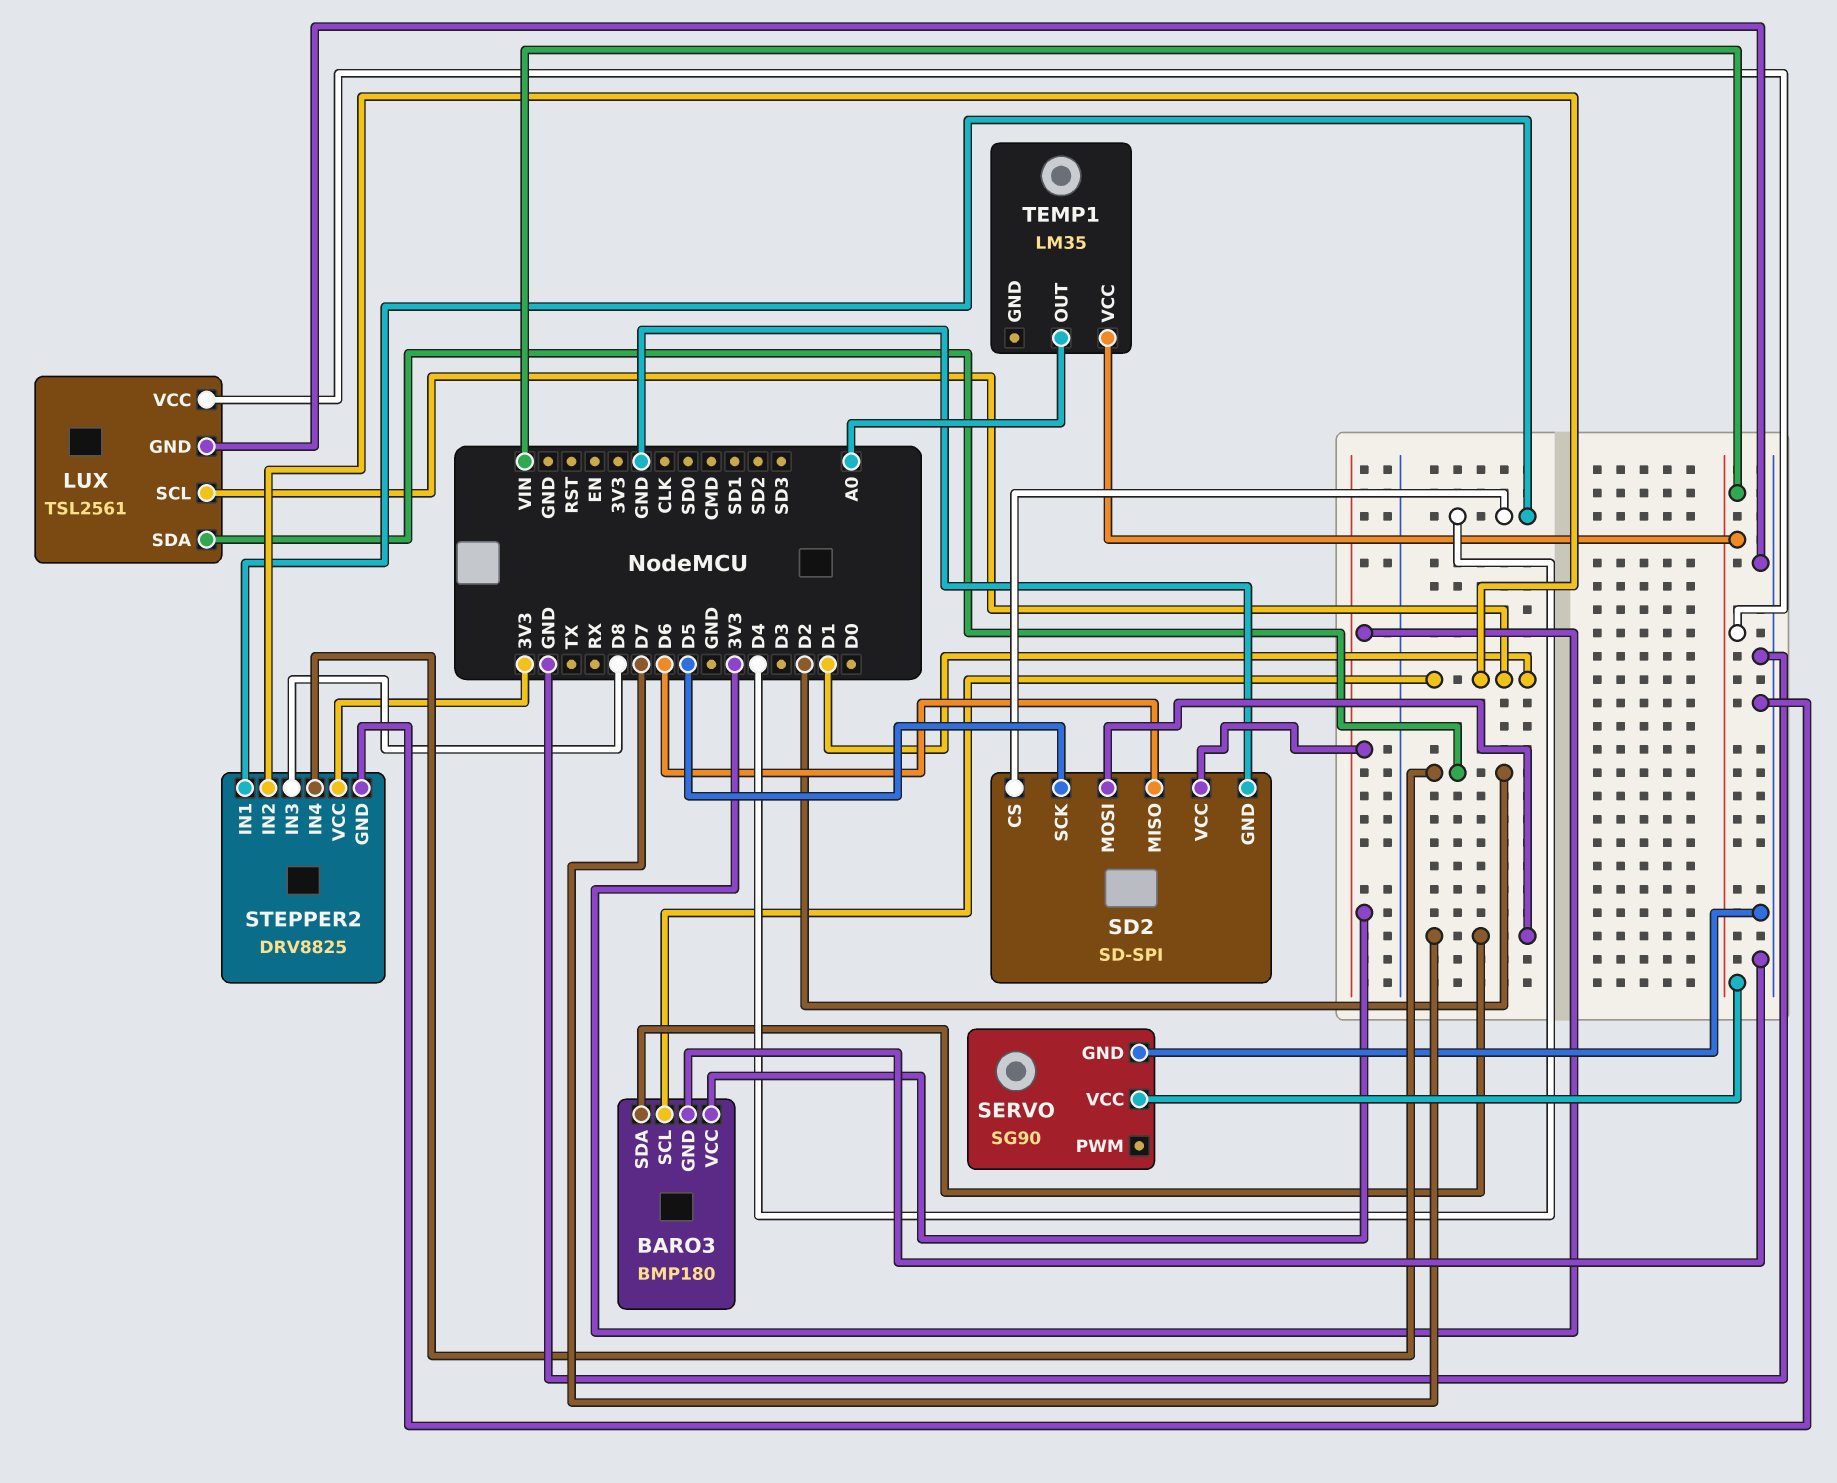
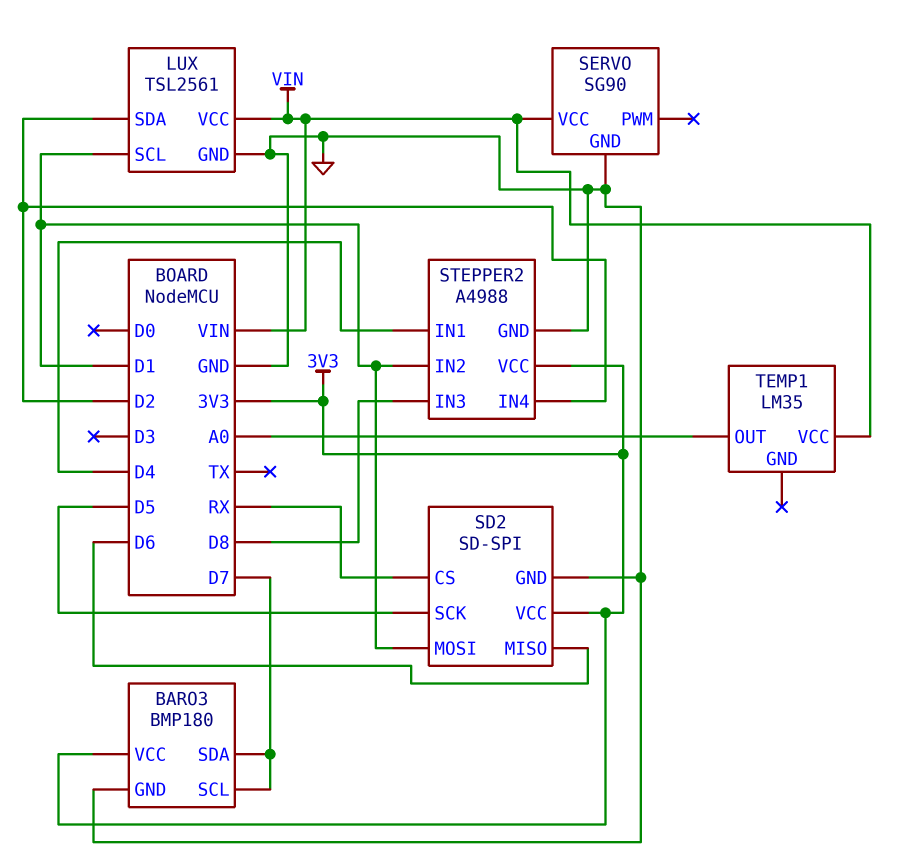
BARO3 pin SCL: D1 -> D7
SD2 pin CS: D4 -> RX
SD2 pin MOSI: D7 -> D1
STEPPER2: DRV8825 -> A4988

